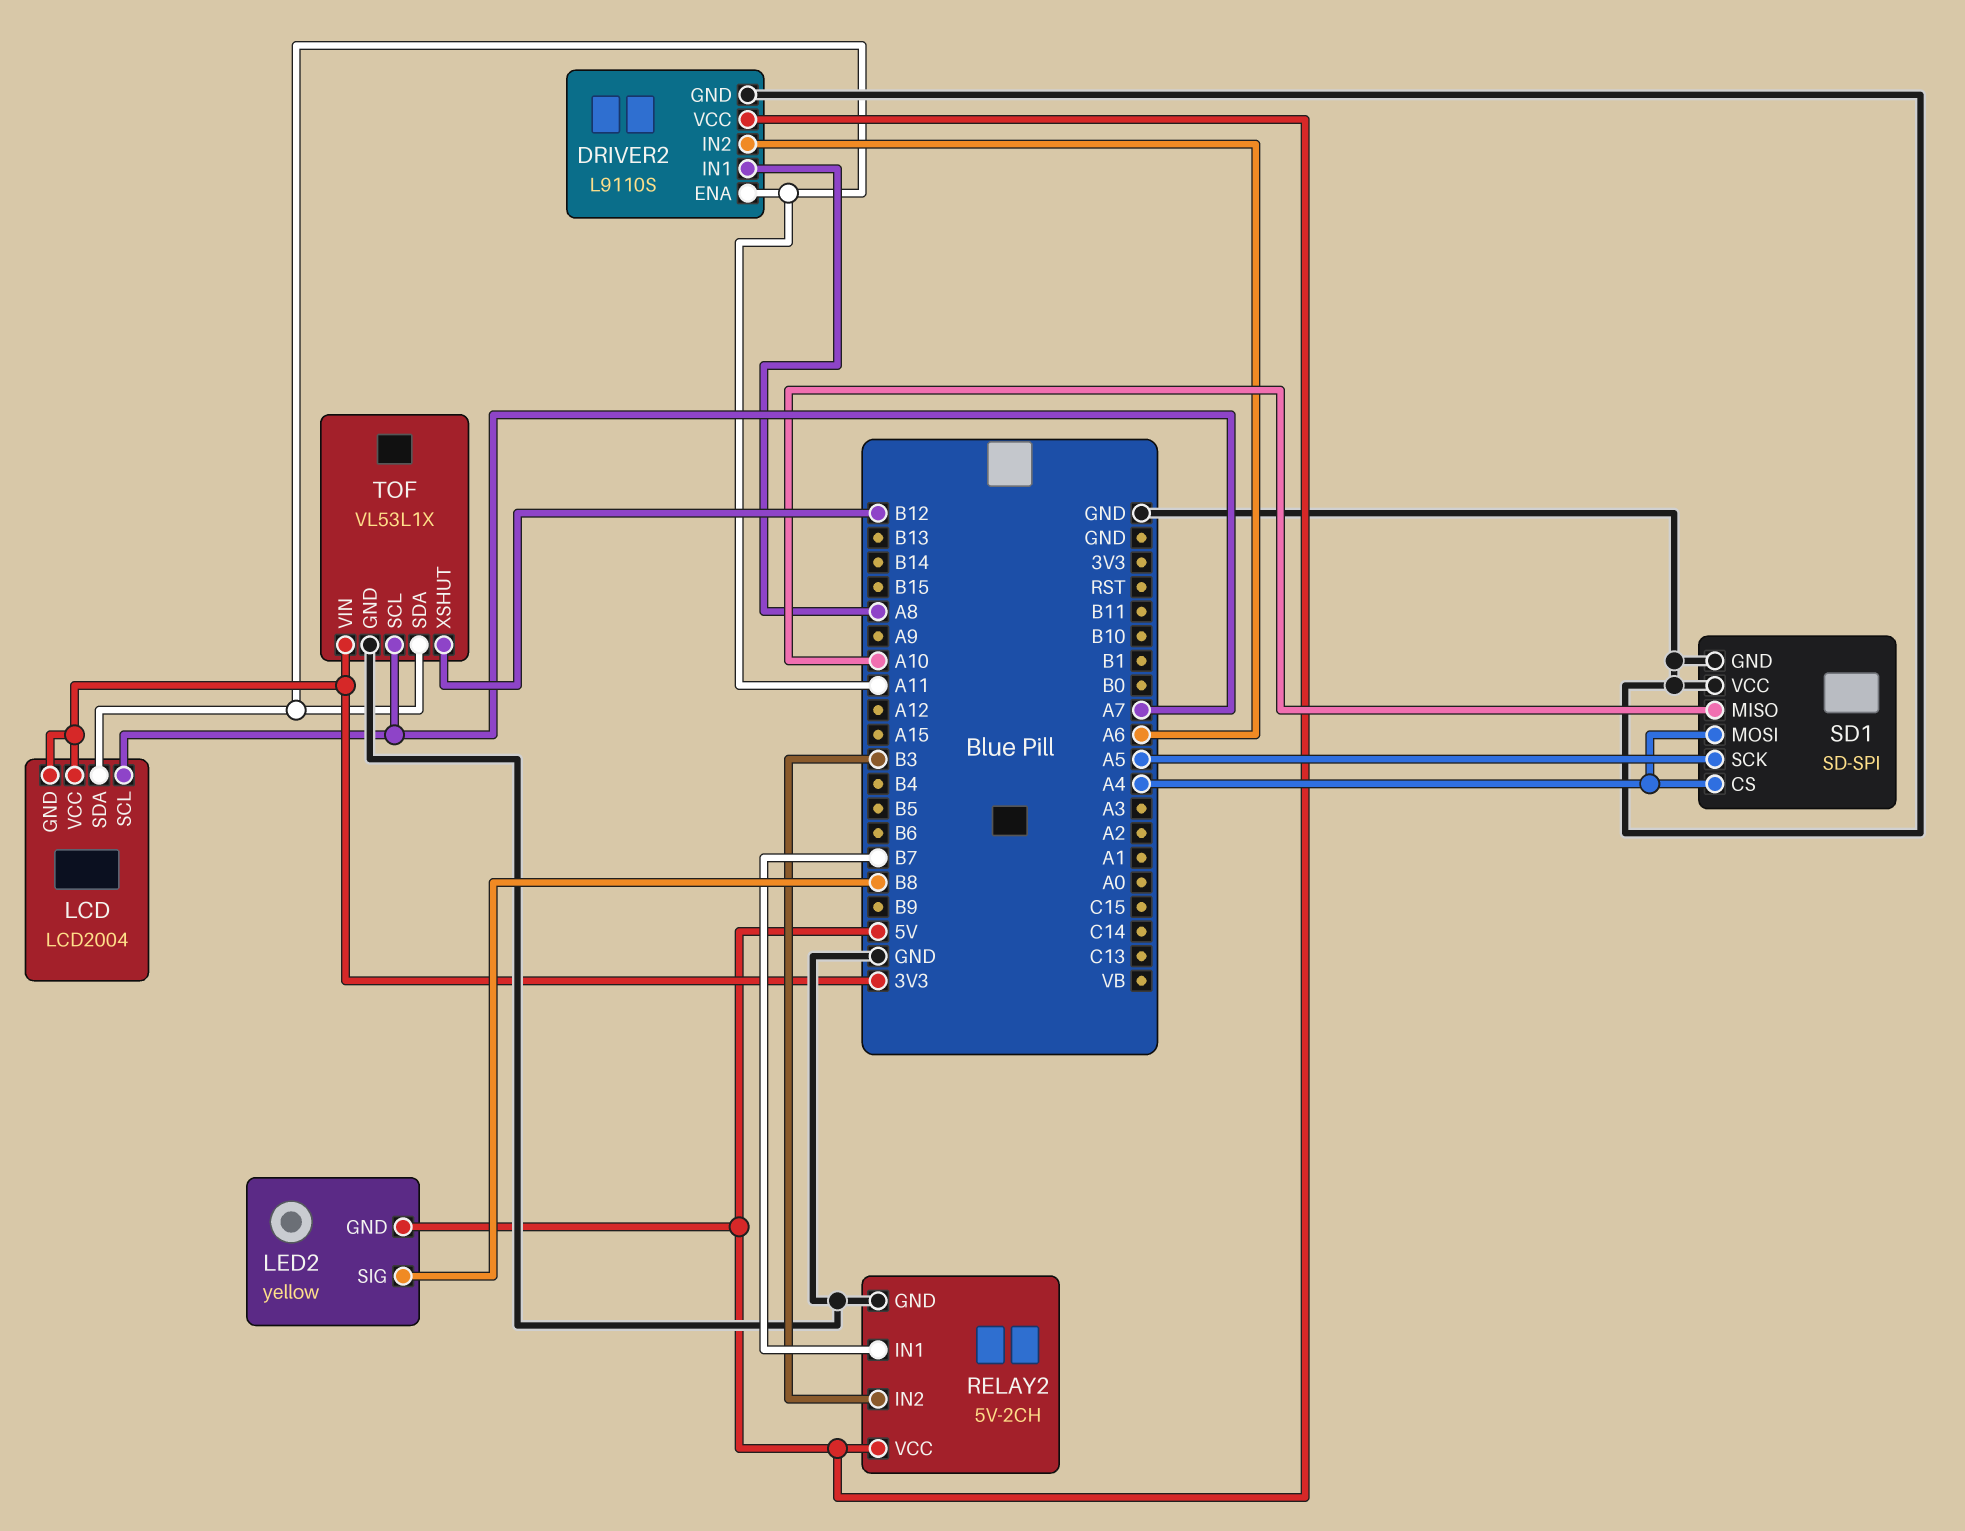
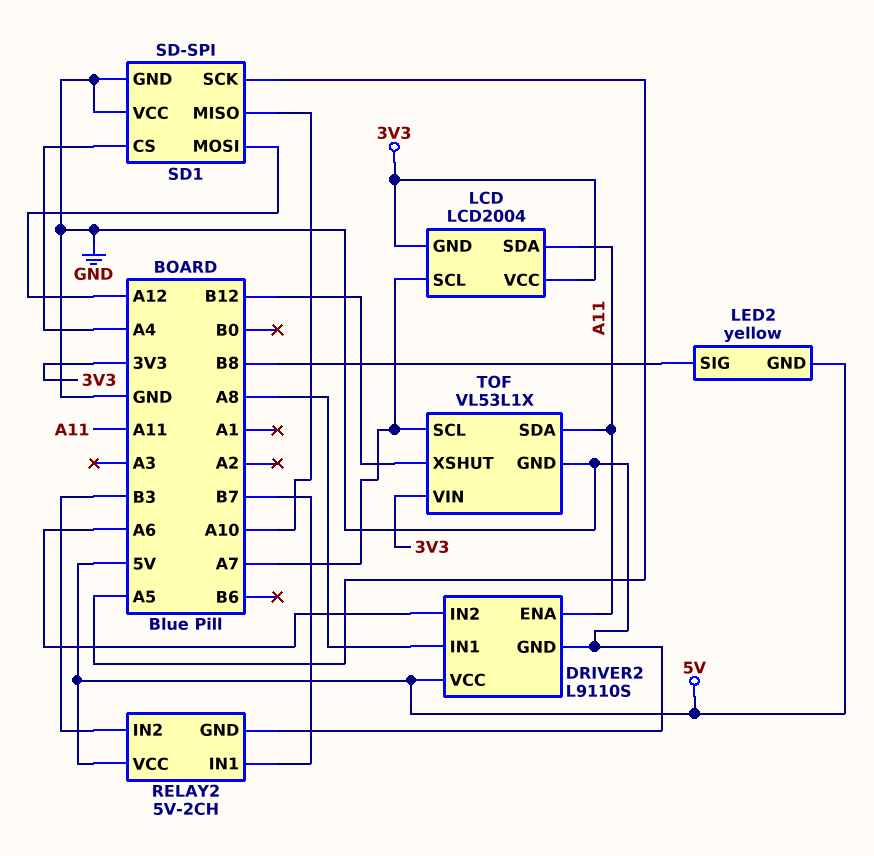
SD1 pin MOSI: A4 -> A12

